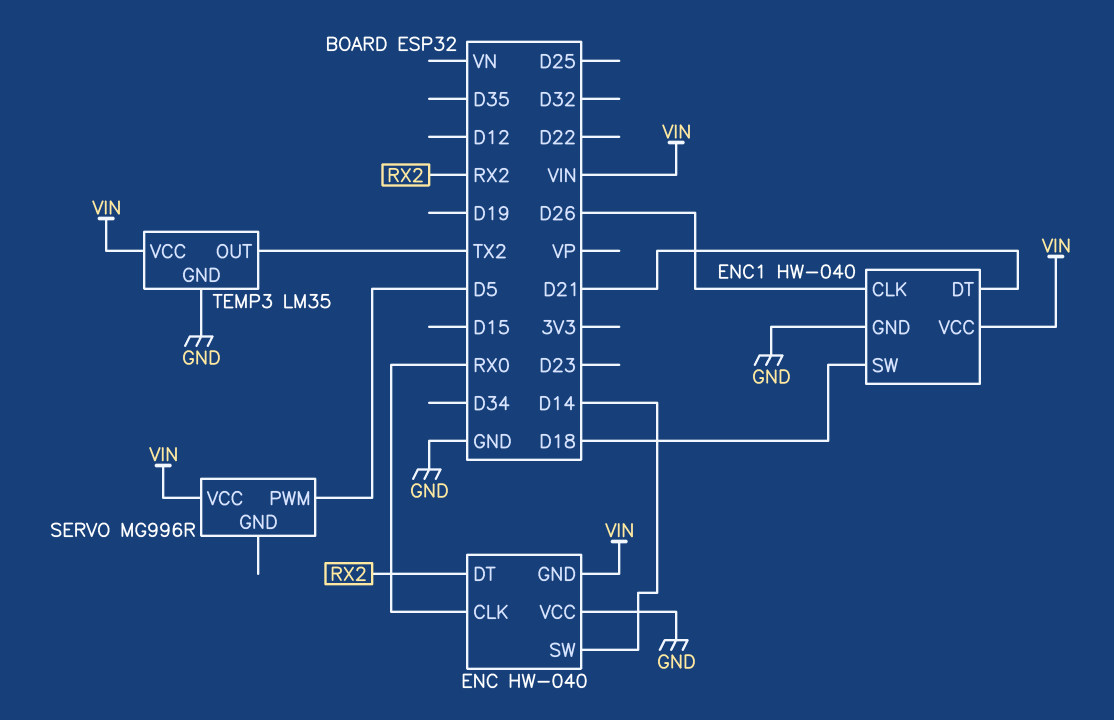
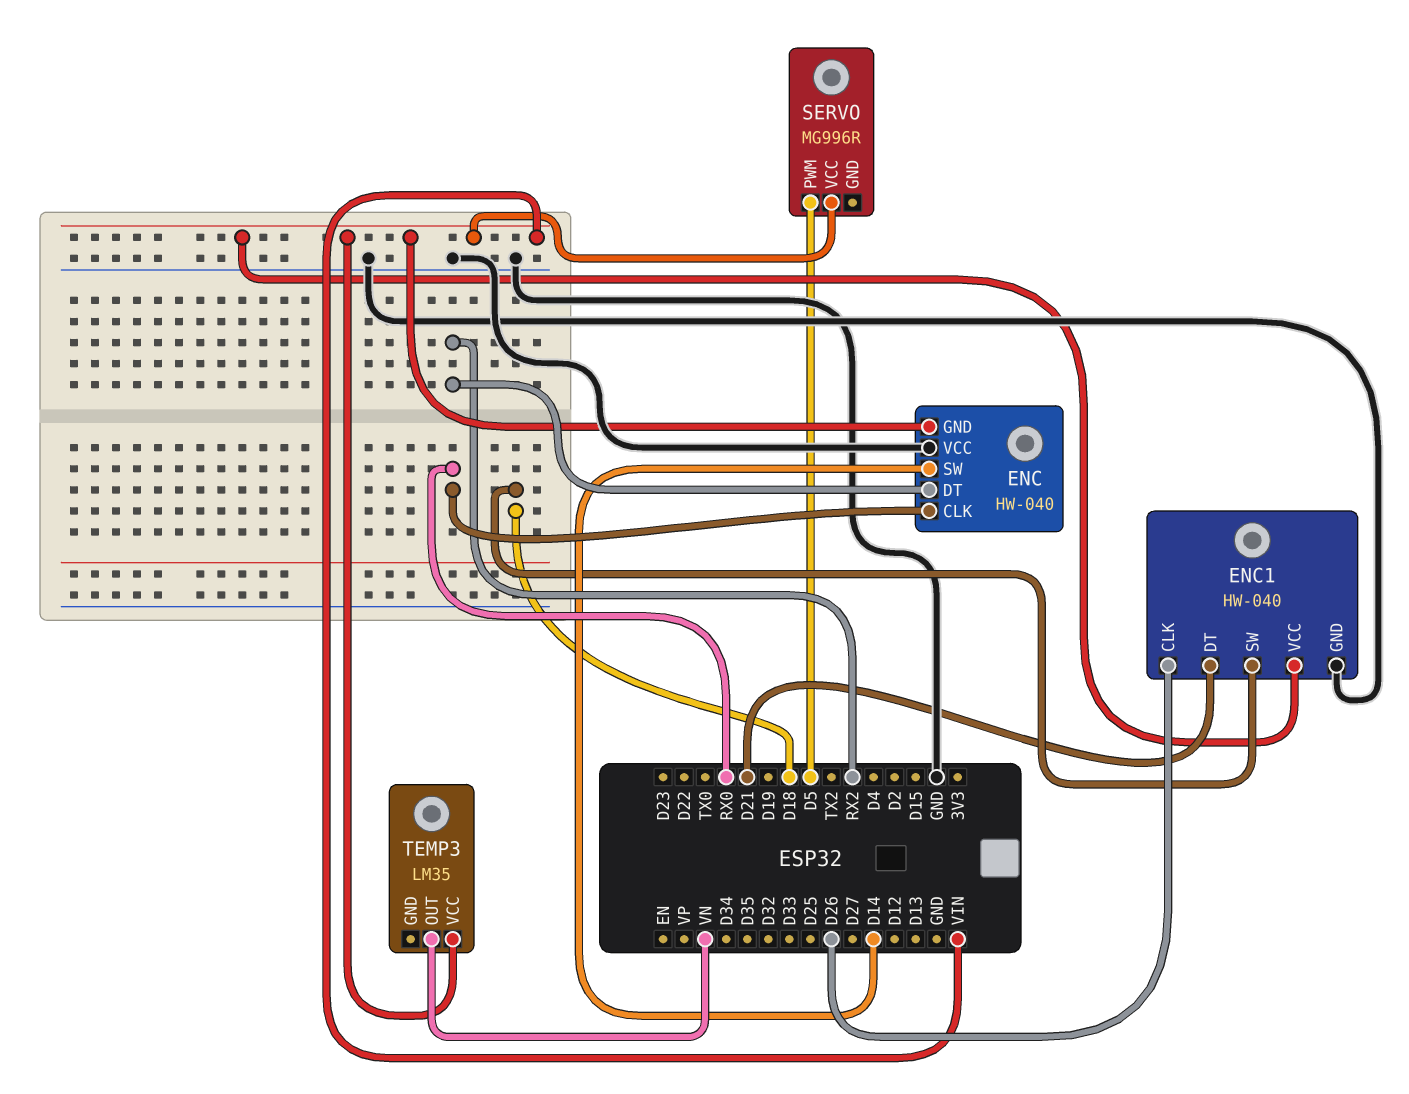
TEMP3 pin GND: GND -> none
TEMP3 pin OUT: TX2 -> VN

